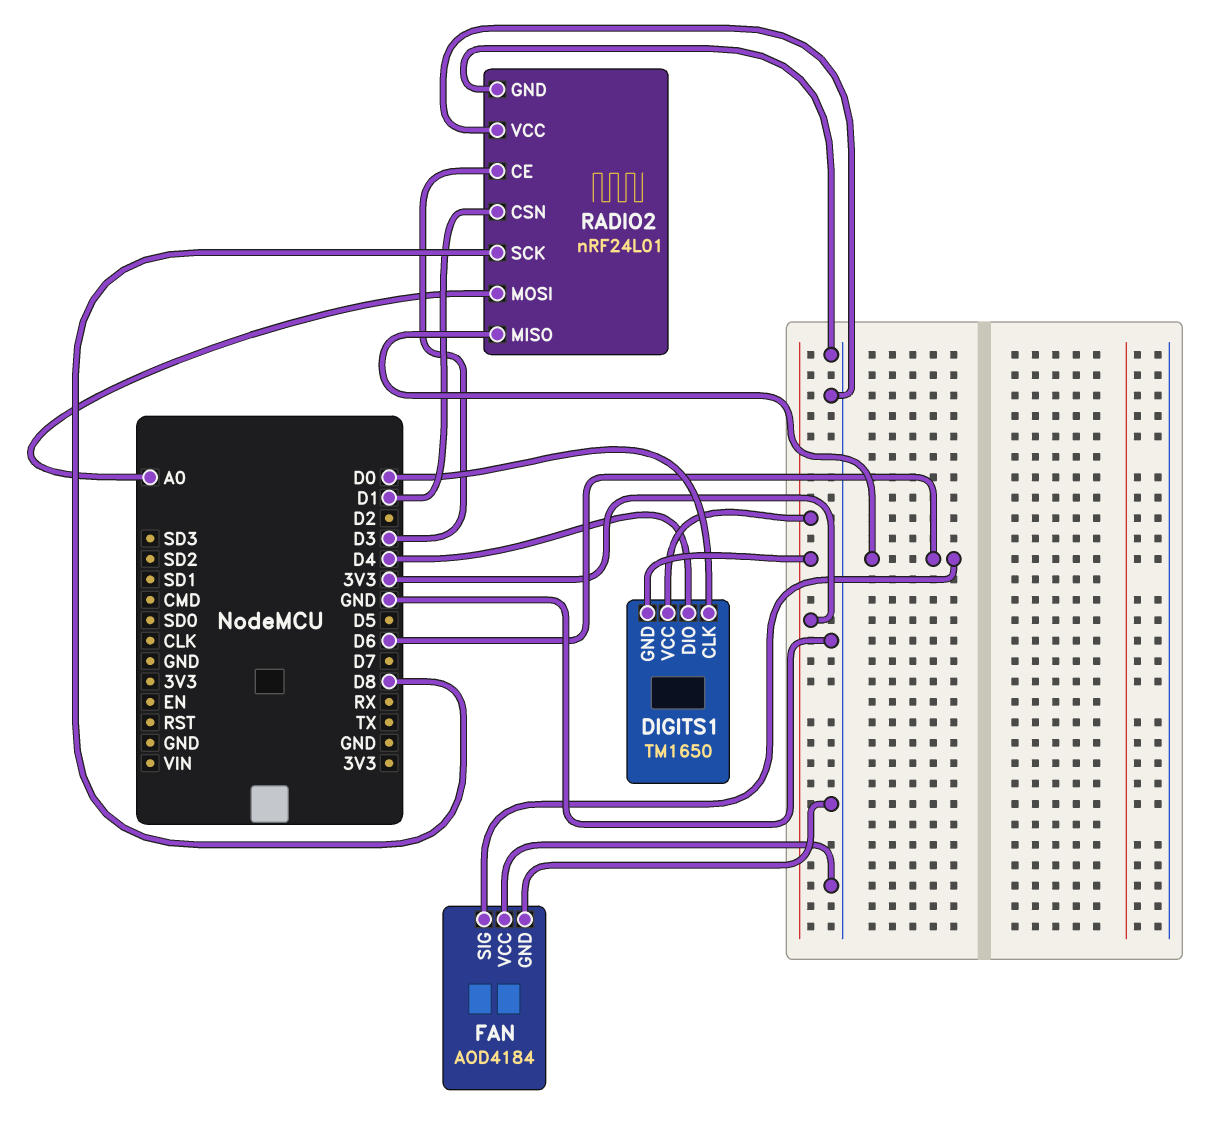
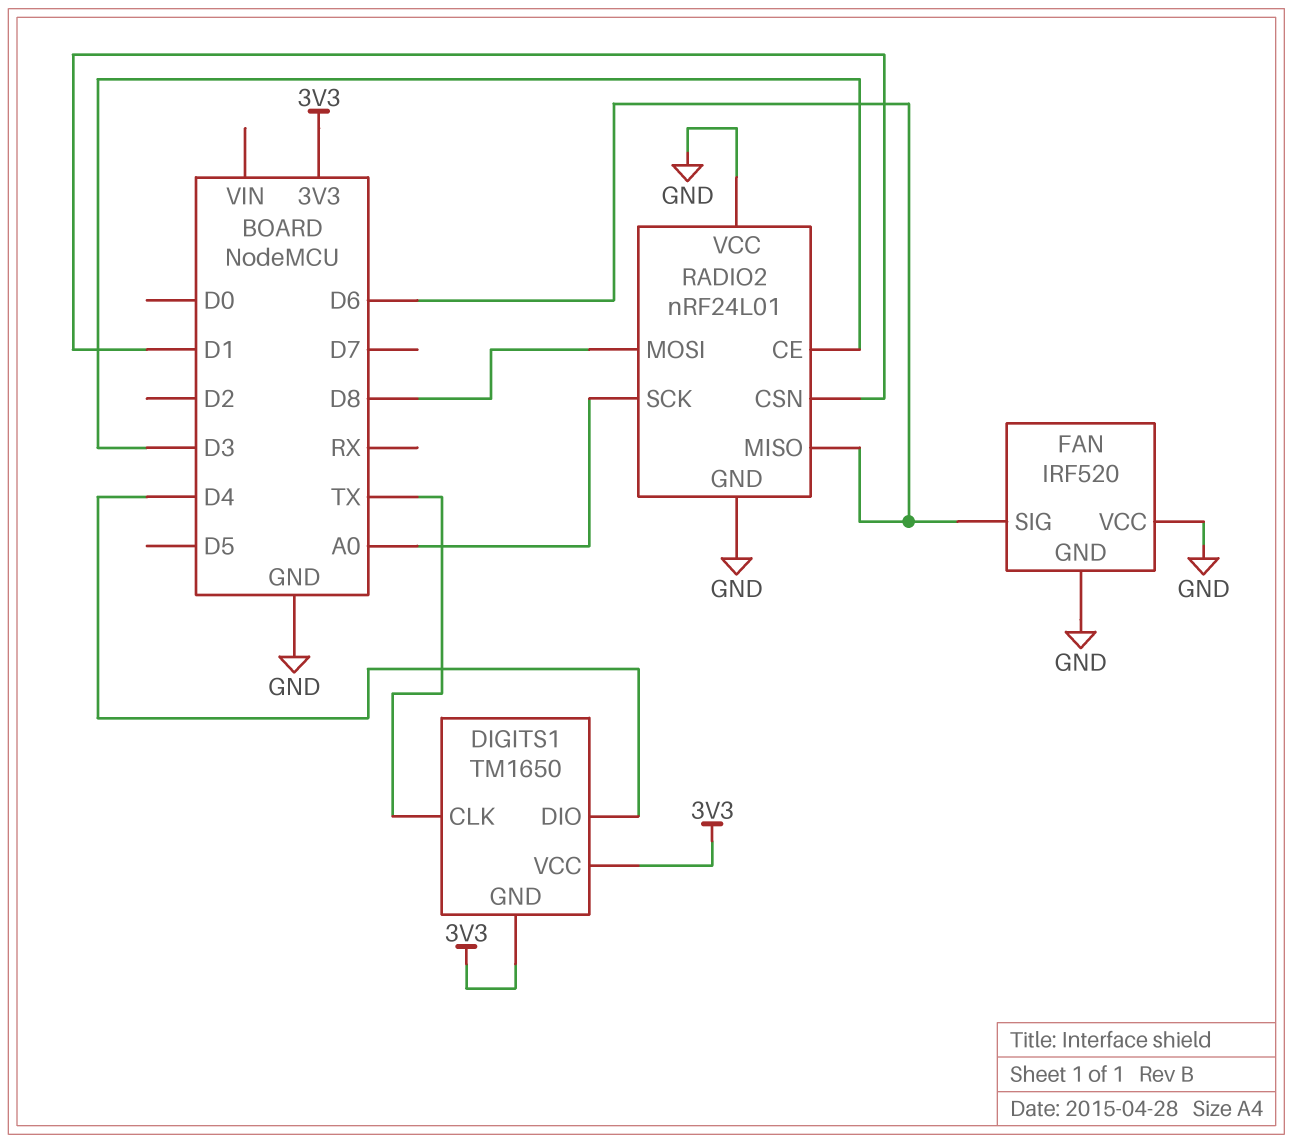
DIGITS1 pin CLK: D0 -> TX
FAN: AOD4184 -> IRF520
RADIO2 pin MOSI: A0 -> D8
RADIO2 pin SCK: D8 -> A0

